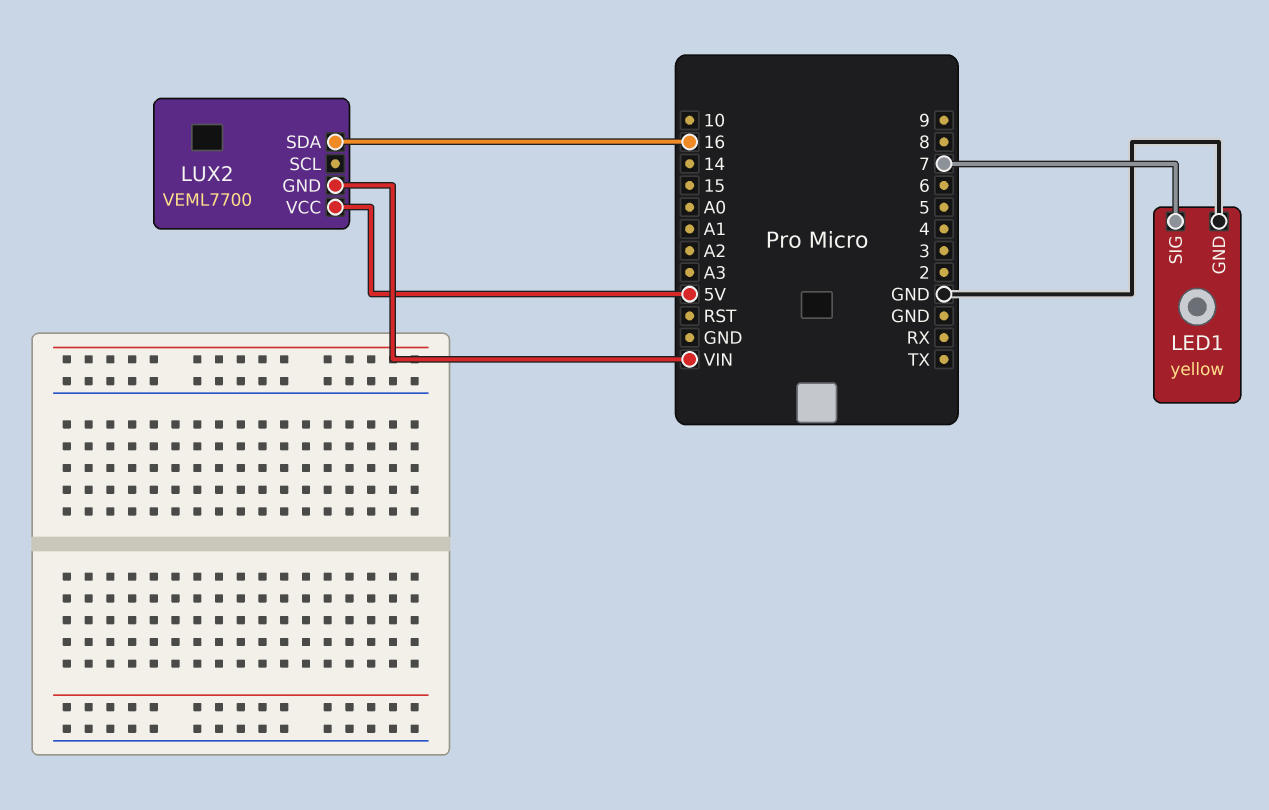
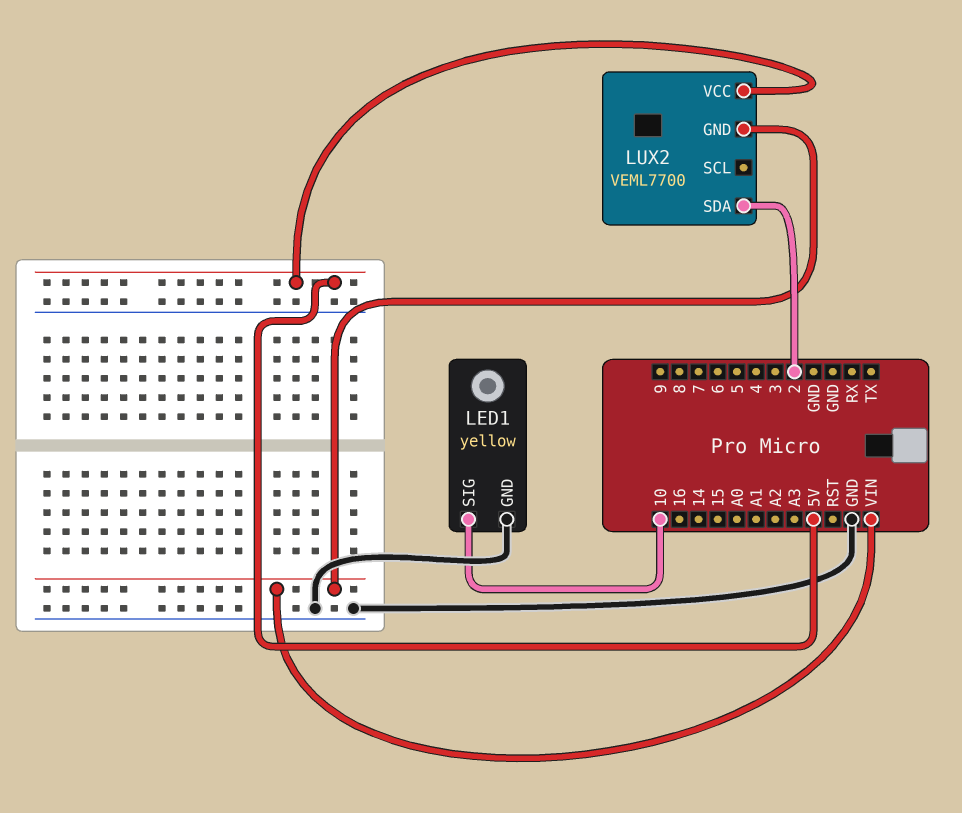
LED1 pin SIG: 7 -> 10
LUX2 pin SDA: 16 -> 2

